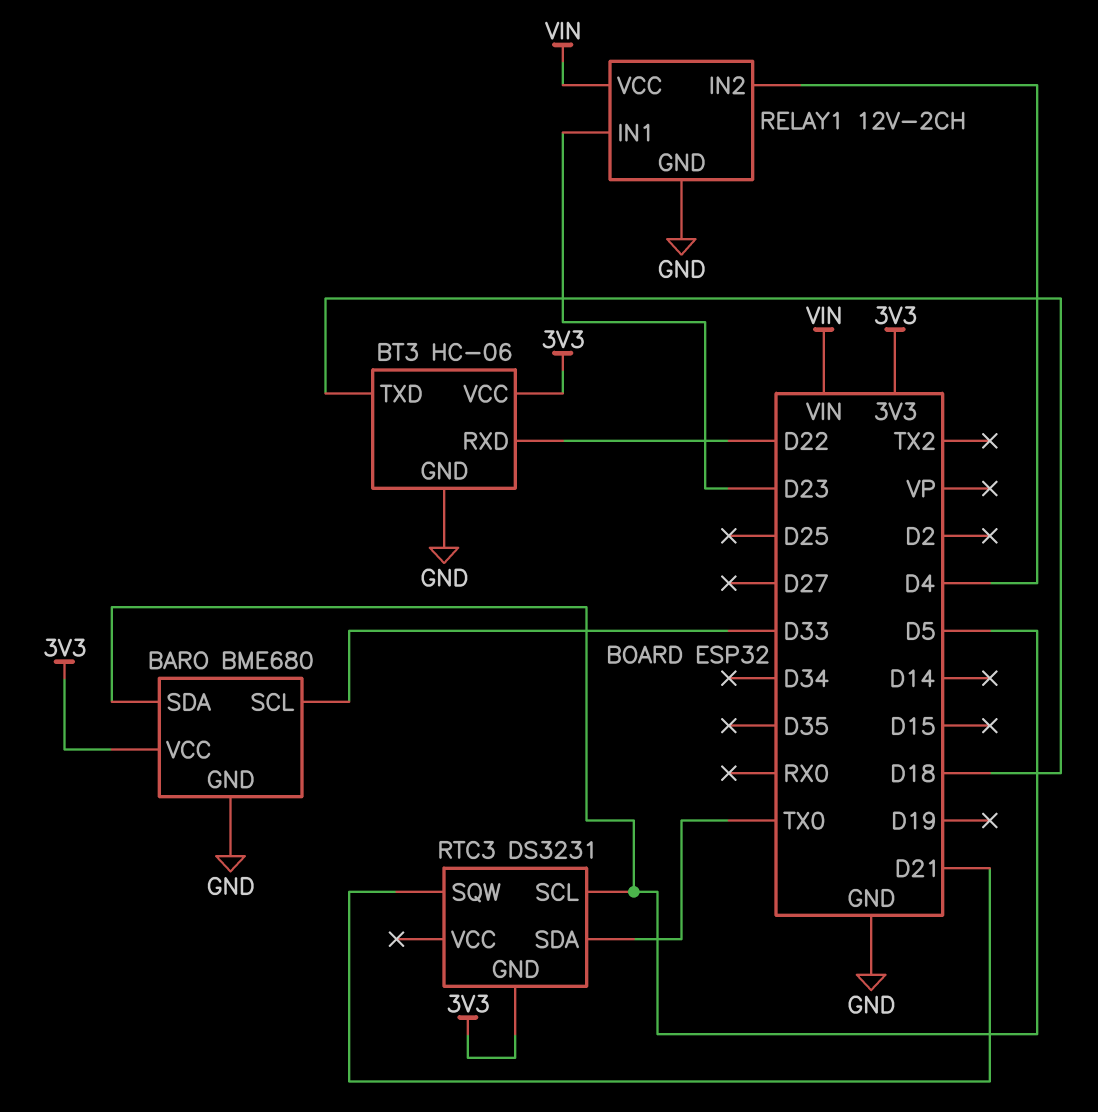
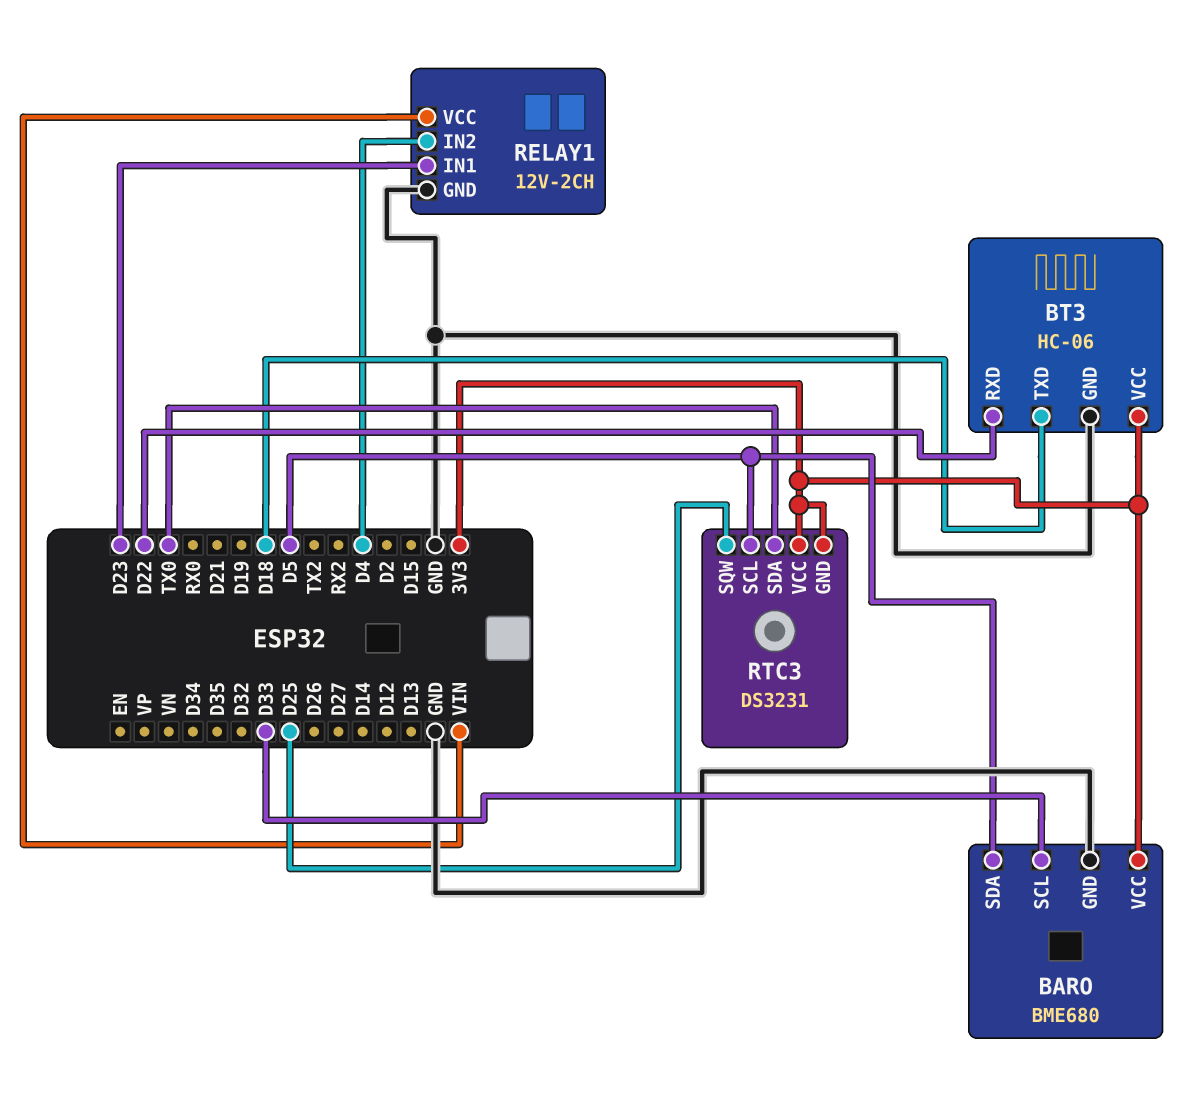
RTC3 pin SQW: D21 -> D25
RTC3 pin VCC: none -> 3V3

